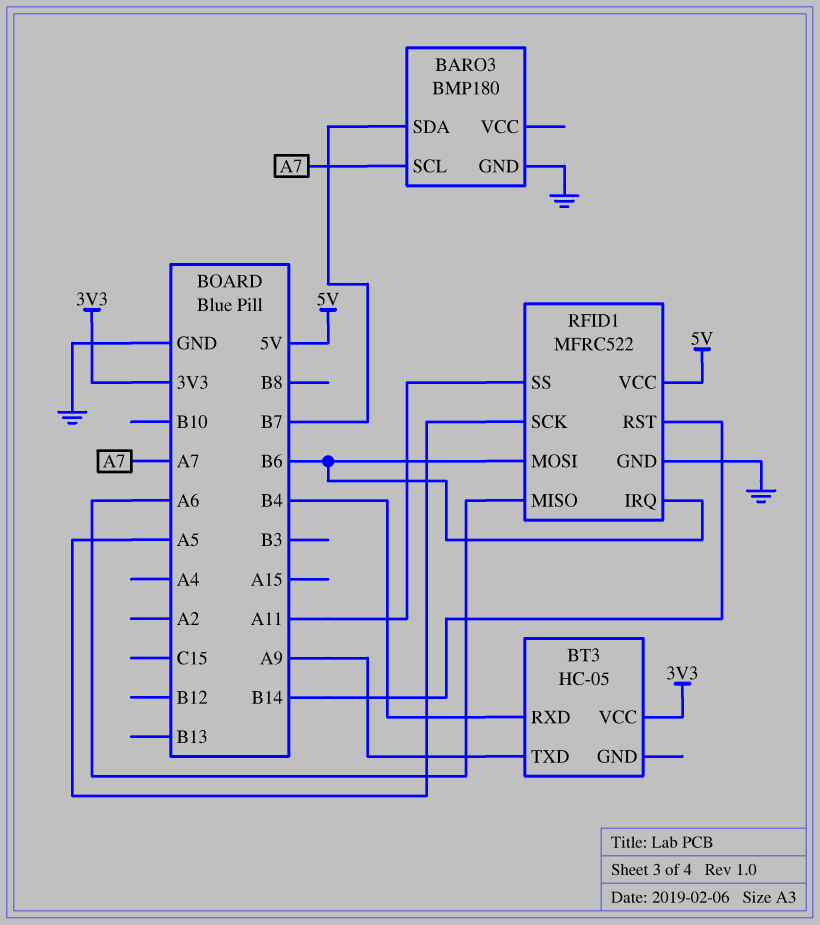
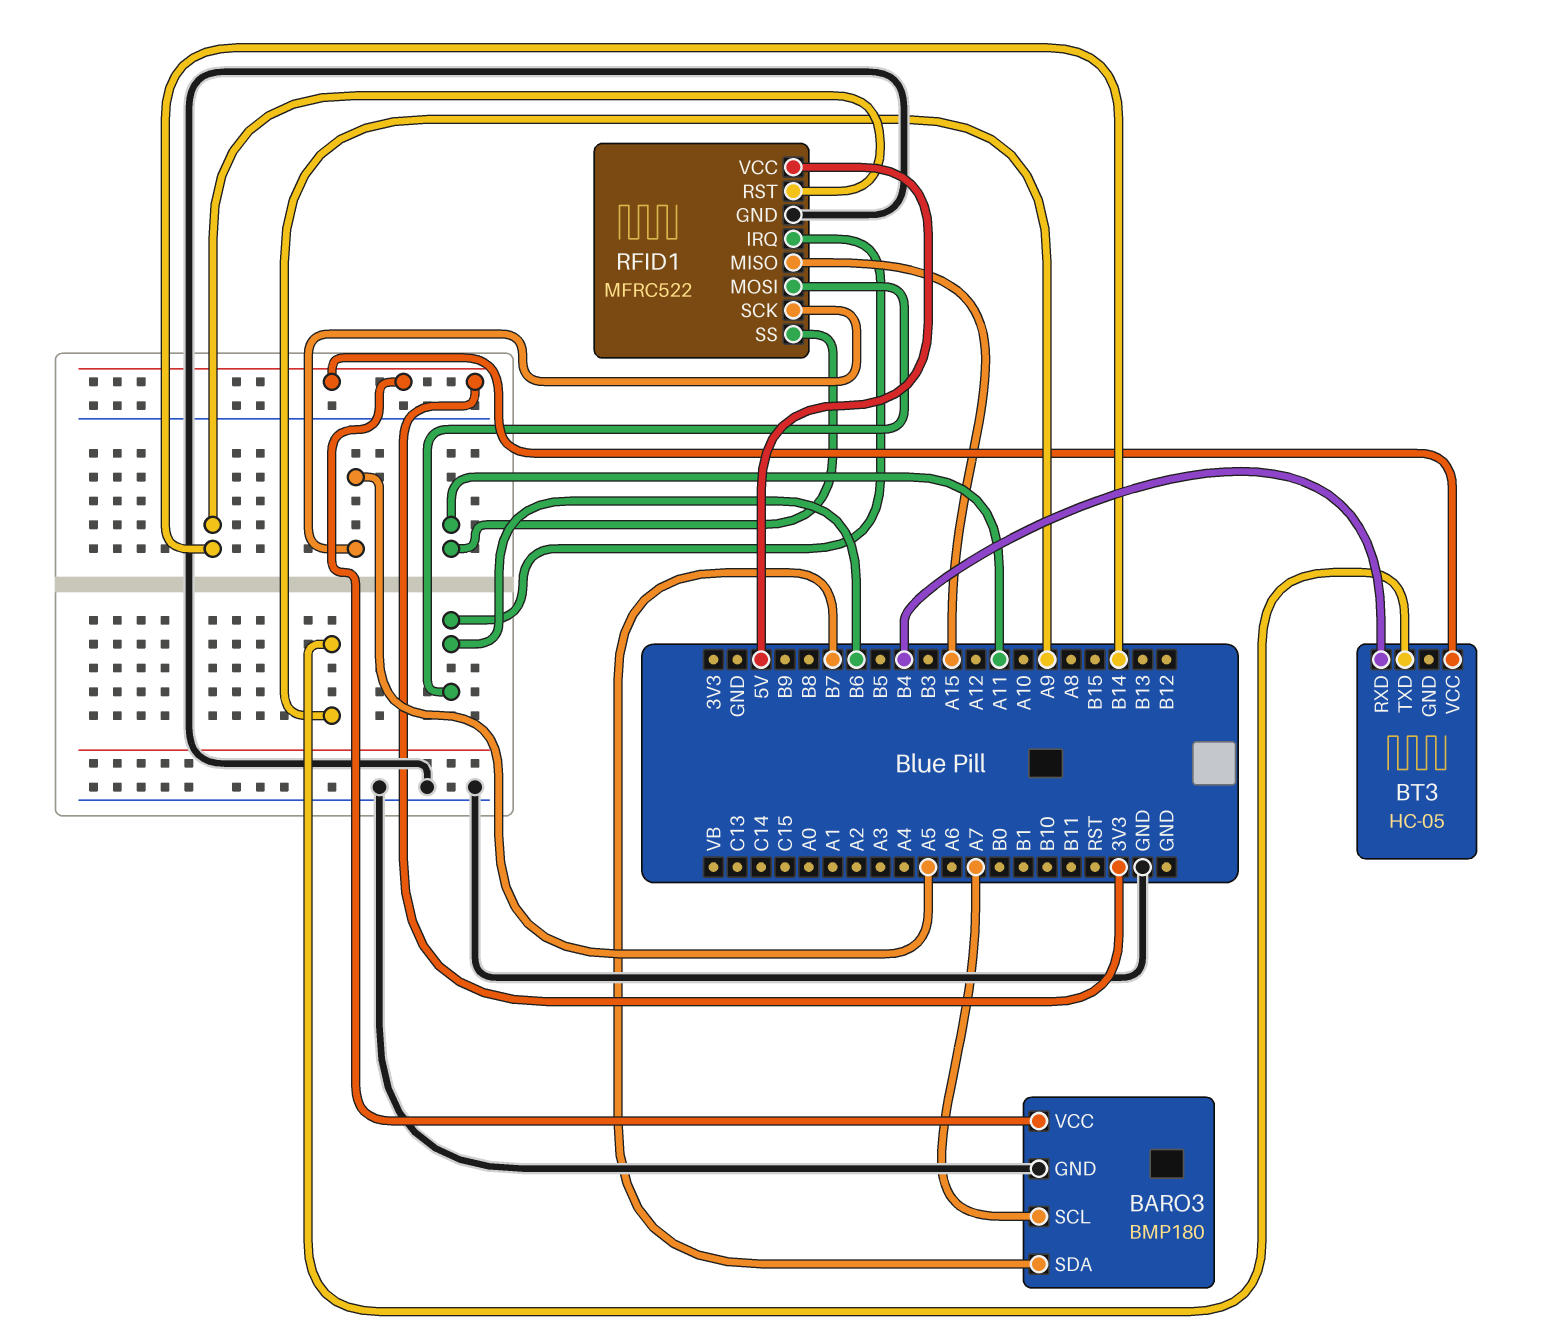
BARO3 pin VCC: none -> 3V3
RFID1 pin MISO: A6 -> A15

